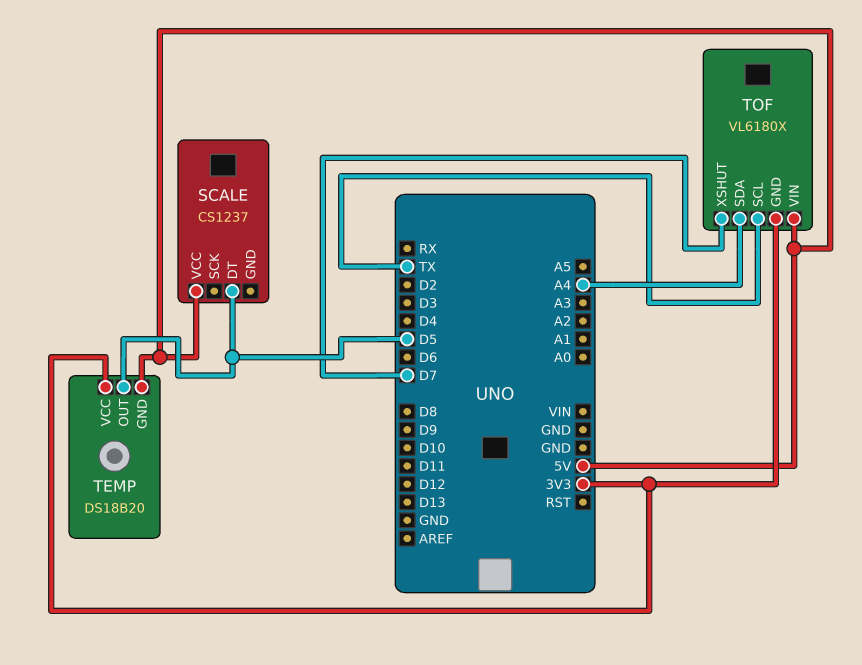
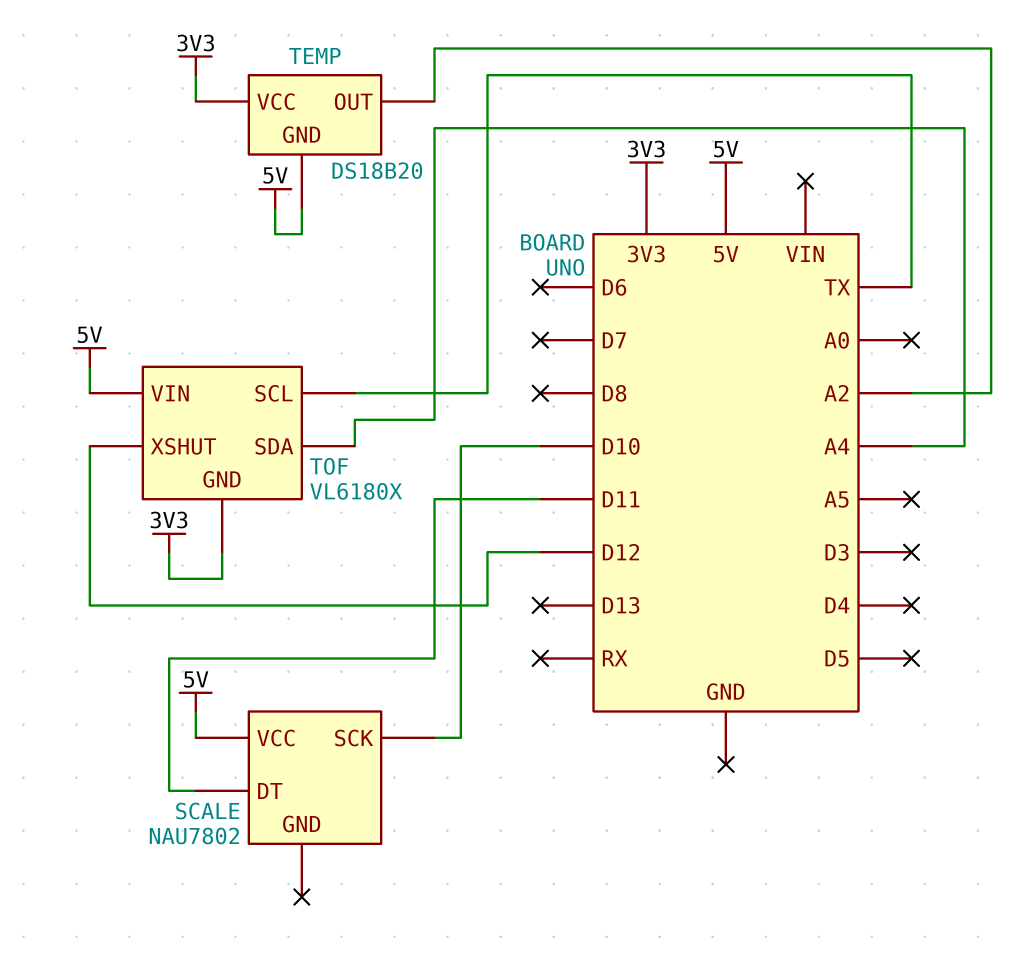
SCALE: CS1237 -> NAU7802
SCALE pin DT: D5 -> D11
SCALE pin SCK: none -> D10
TEMP pin OUT: D5 -> A2
TOF pin XSHUT: D7 -> D12

